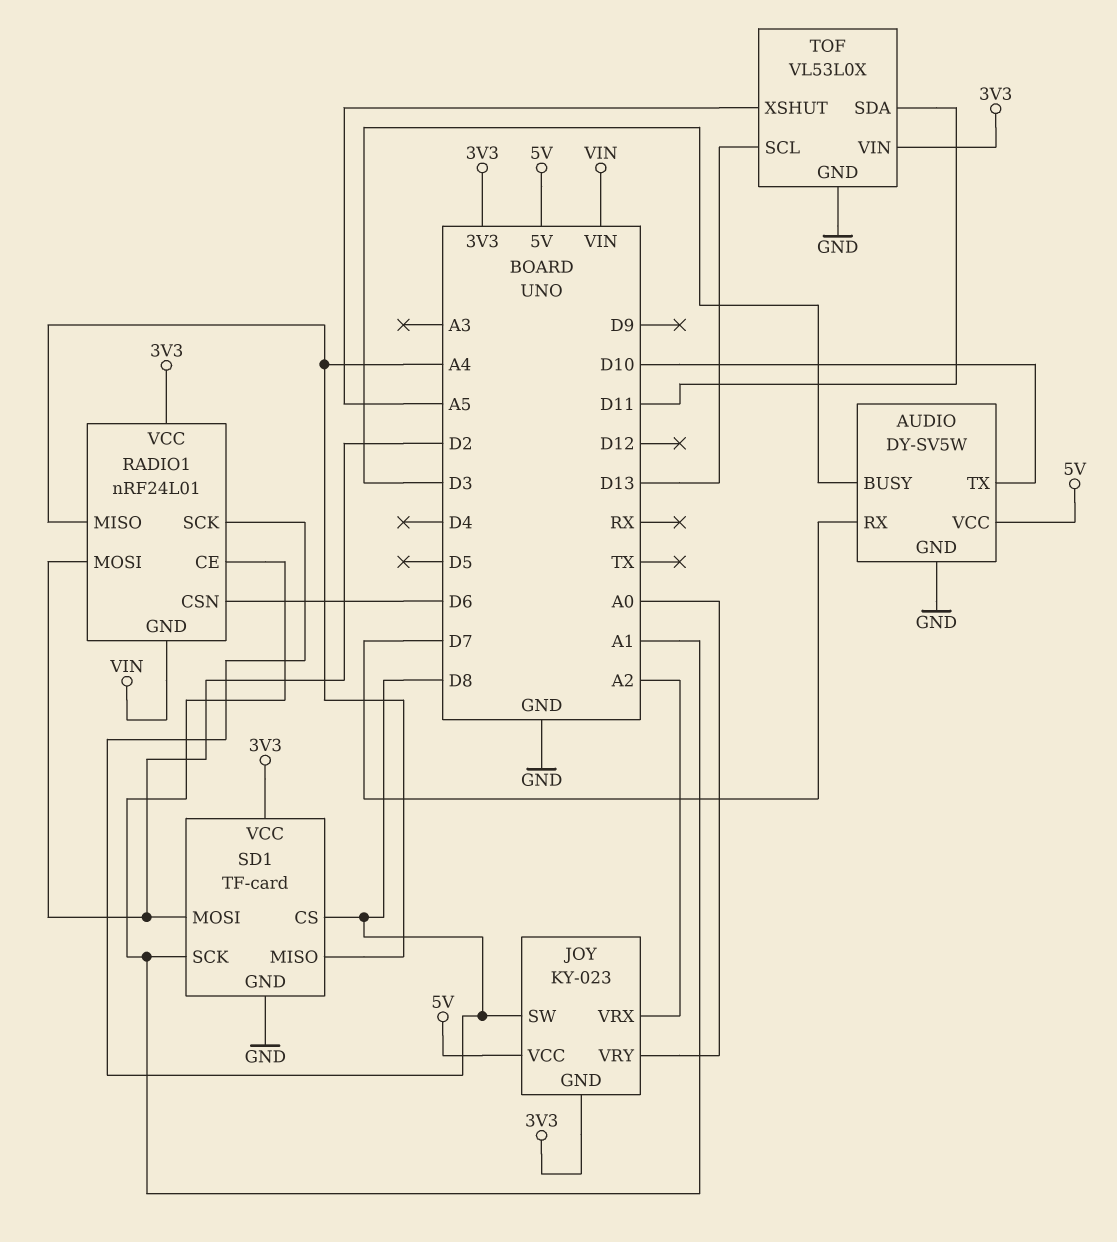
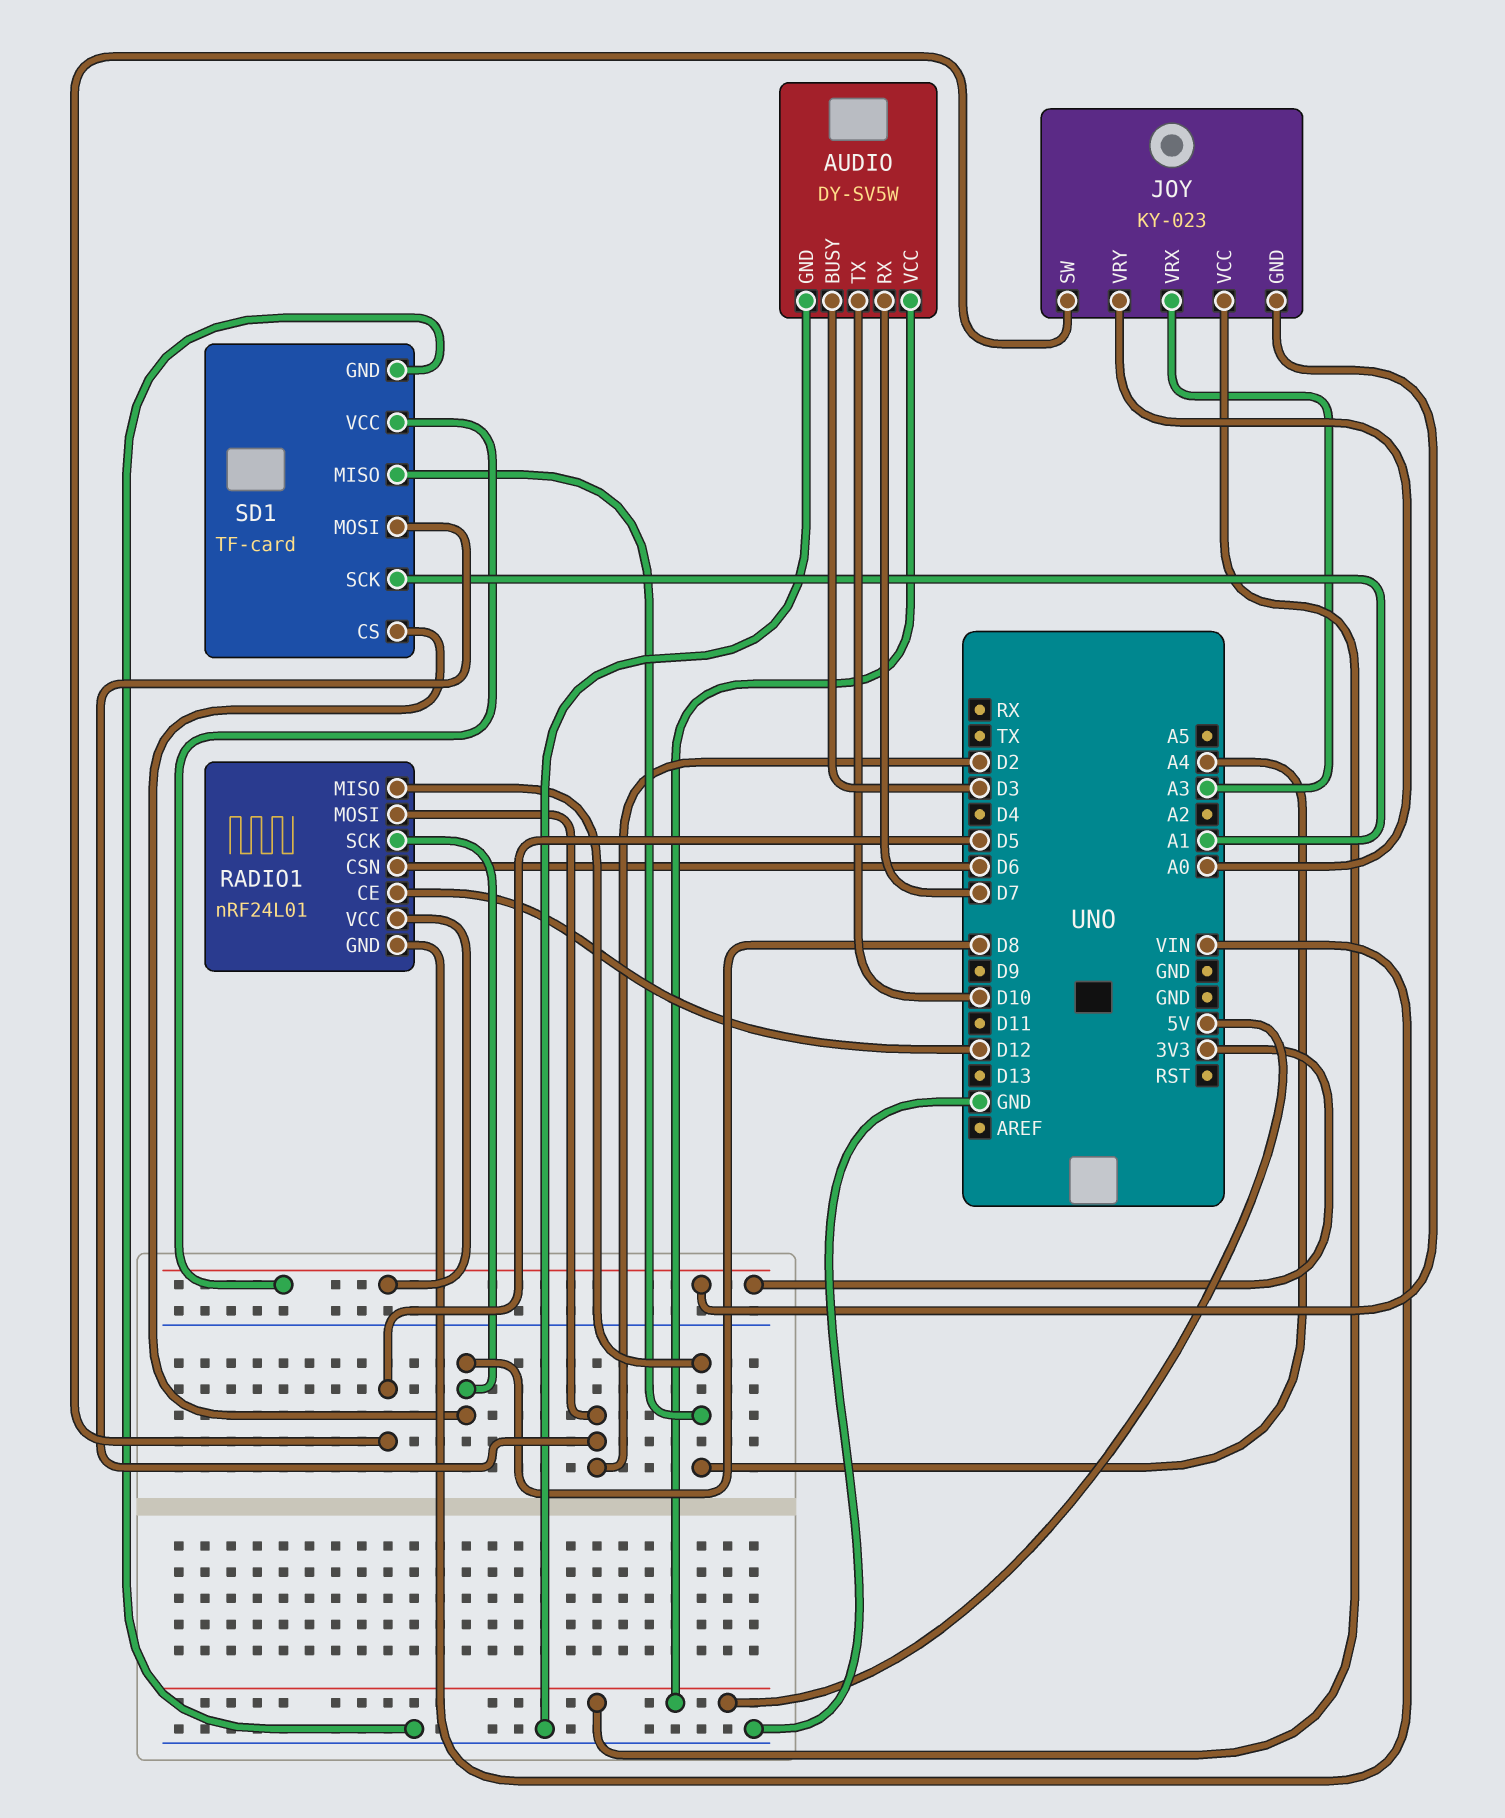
JOY pin SW: D8 -> D5
JOY pin VRX: A2 -> A3
RADIO1 pin CE: A1 -> D12
TOF: VL53L0X -> none
TOF pin GND: GND -> none
TOF pin SCL: D13 -> none
TOF pin SDA: D11 -> none
TOF pin VIN: 3V3 -> none
TOF pin XSHUT: A5 -> none

